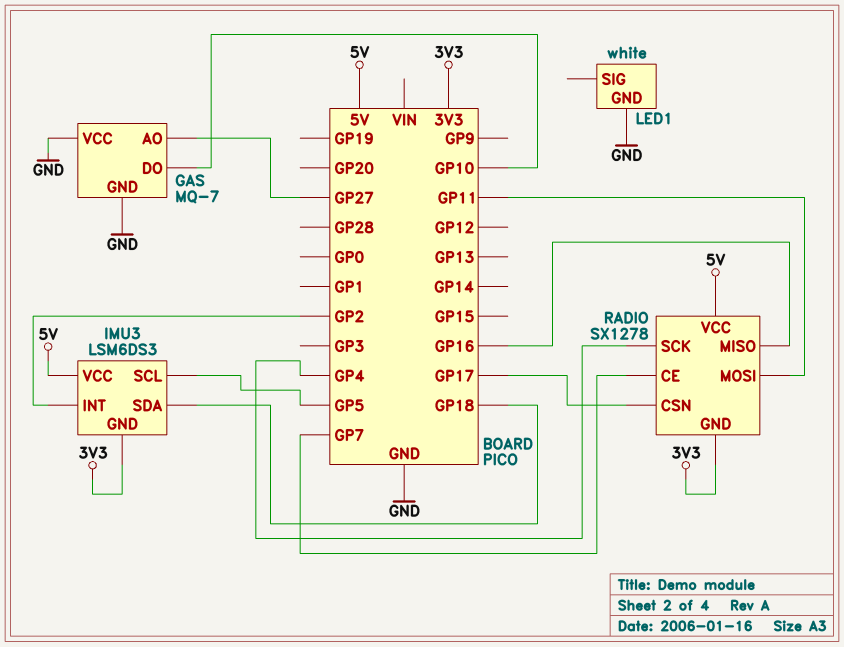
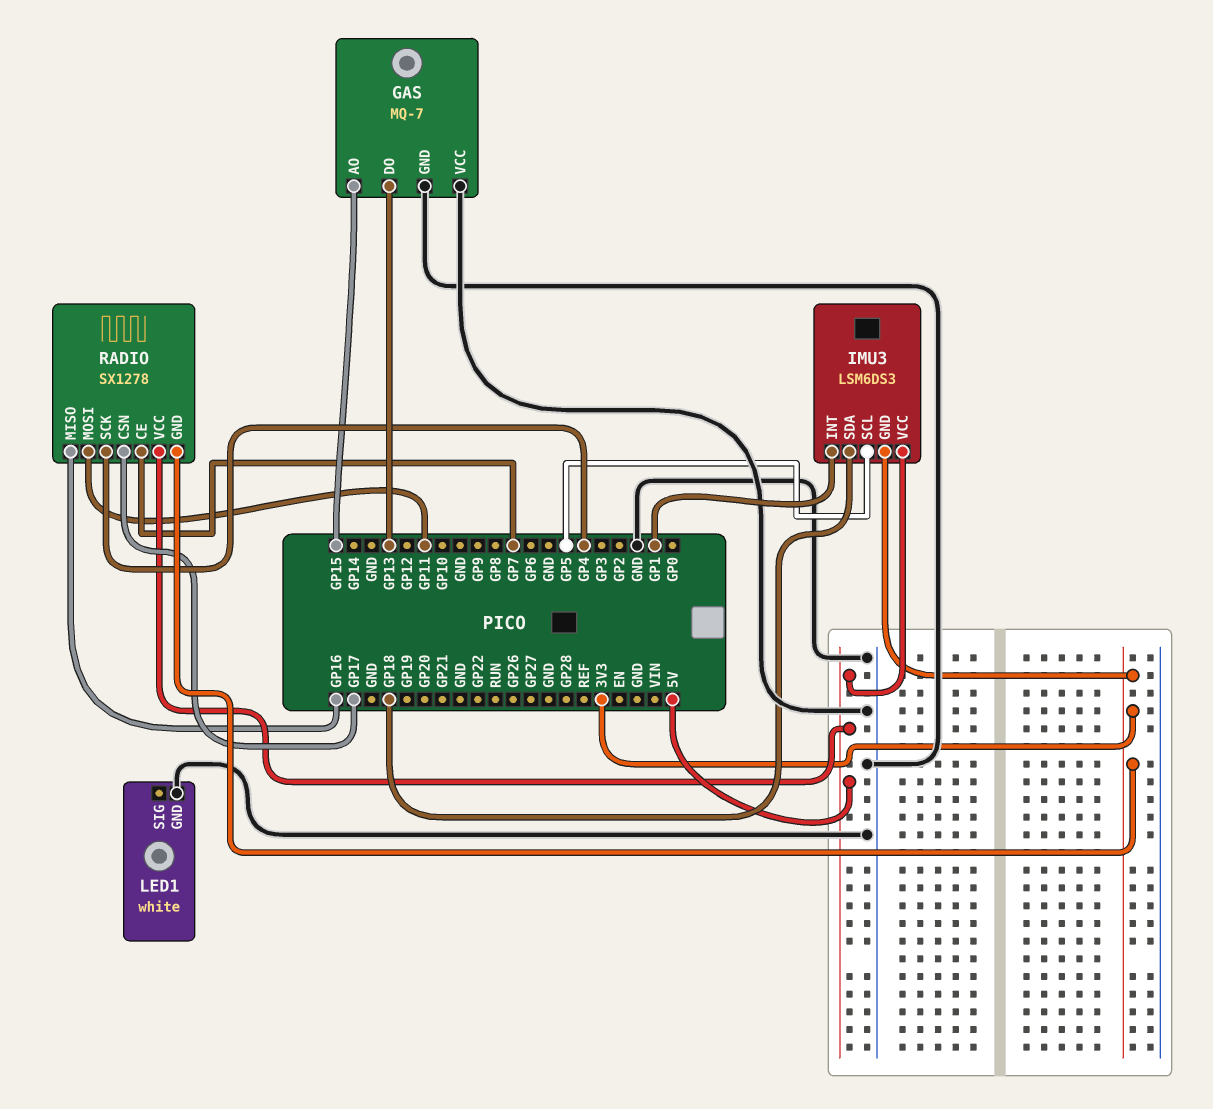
GAS pin AO: GP27 -> GP15
GAS pin DO: GP10 -> GP13
IMU3 pin INT: GP2 -> GP1

